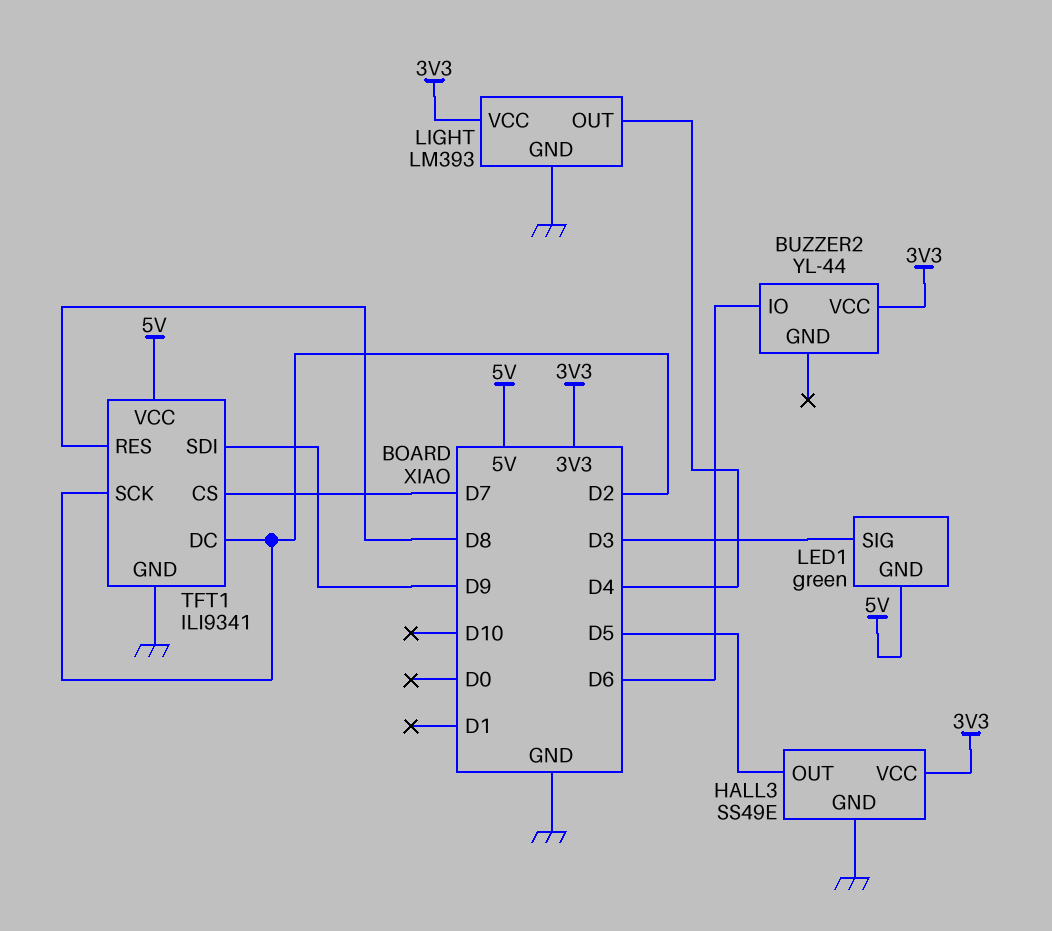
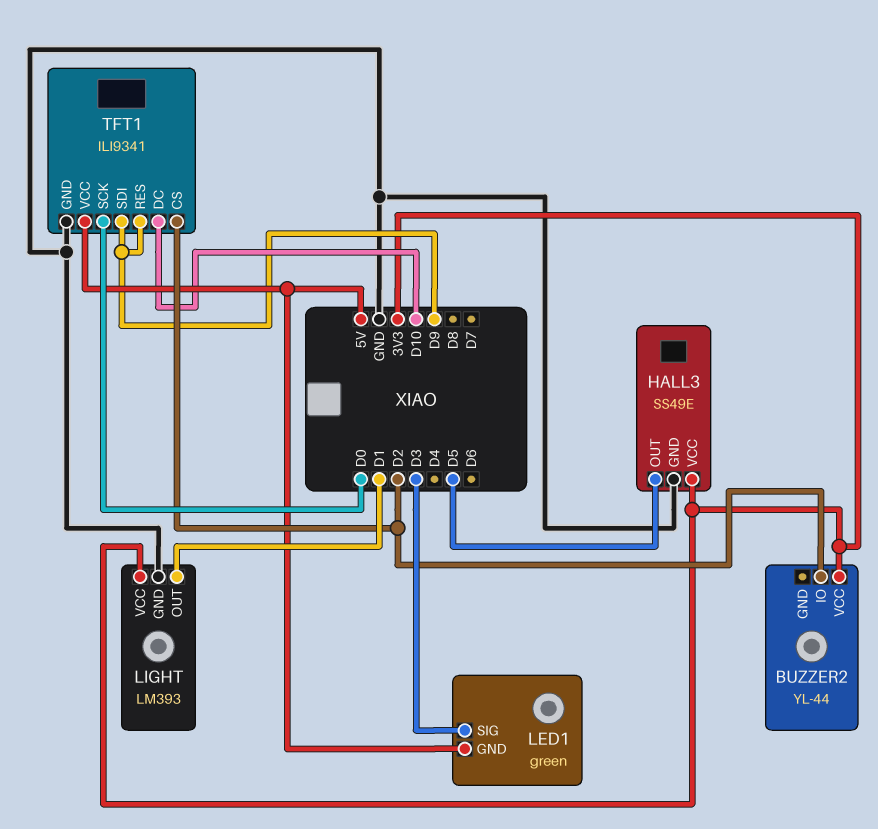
BUZZER2 pin IO: D6 -> D2
LIGHT pin OUT: D4 -> D1
TFT1 pin CS: D7 -> D2
TFT1 pin DC: D2 -> D10
TFT1 pin RES: D8 -> D9
TFT1 pin SCK: D2 -> D0

